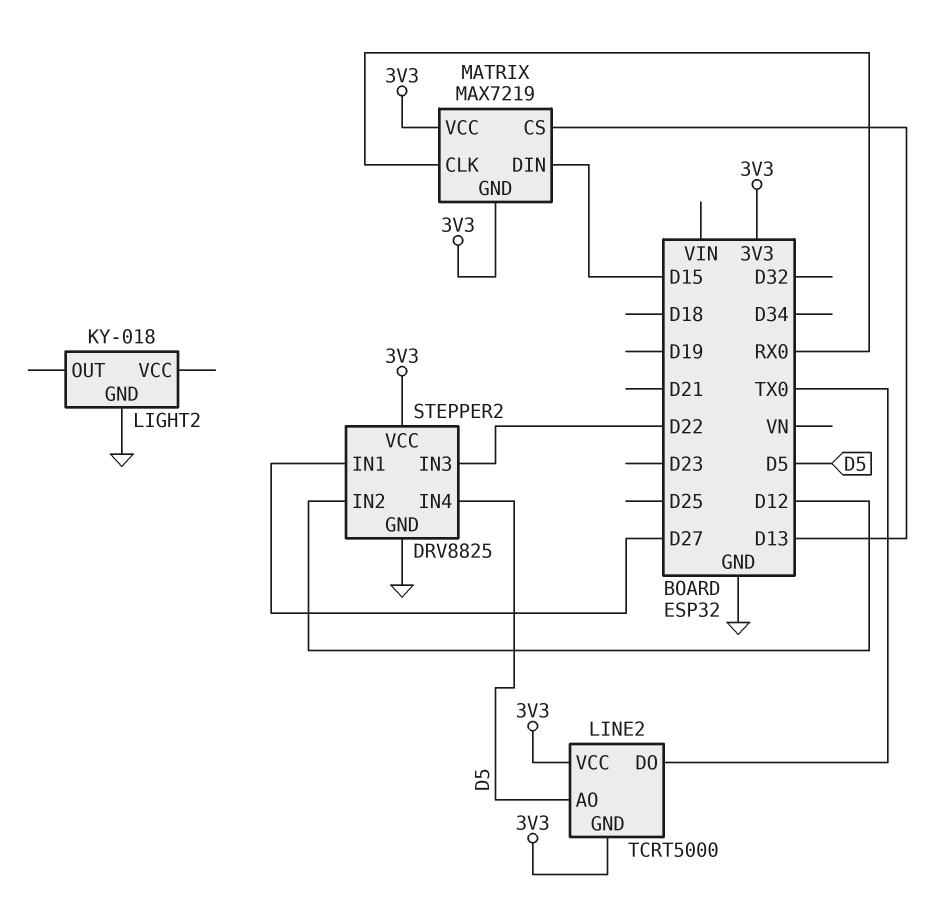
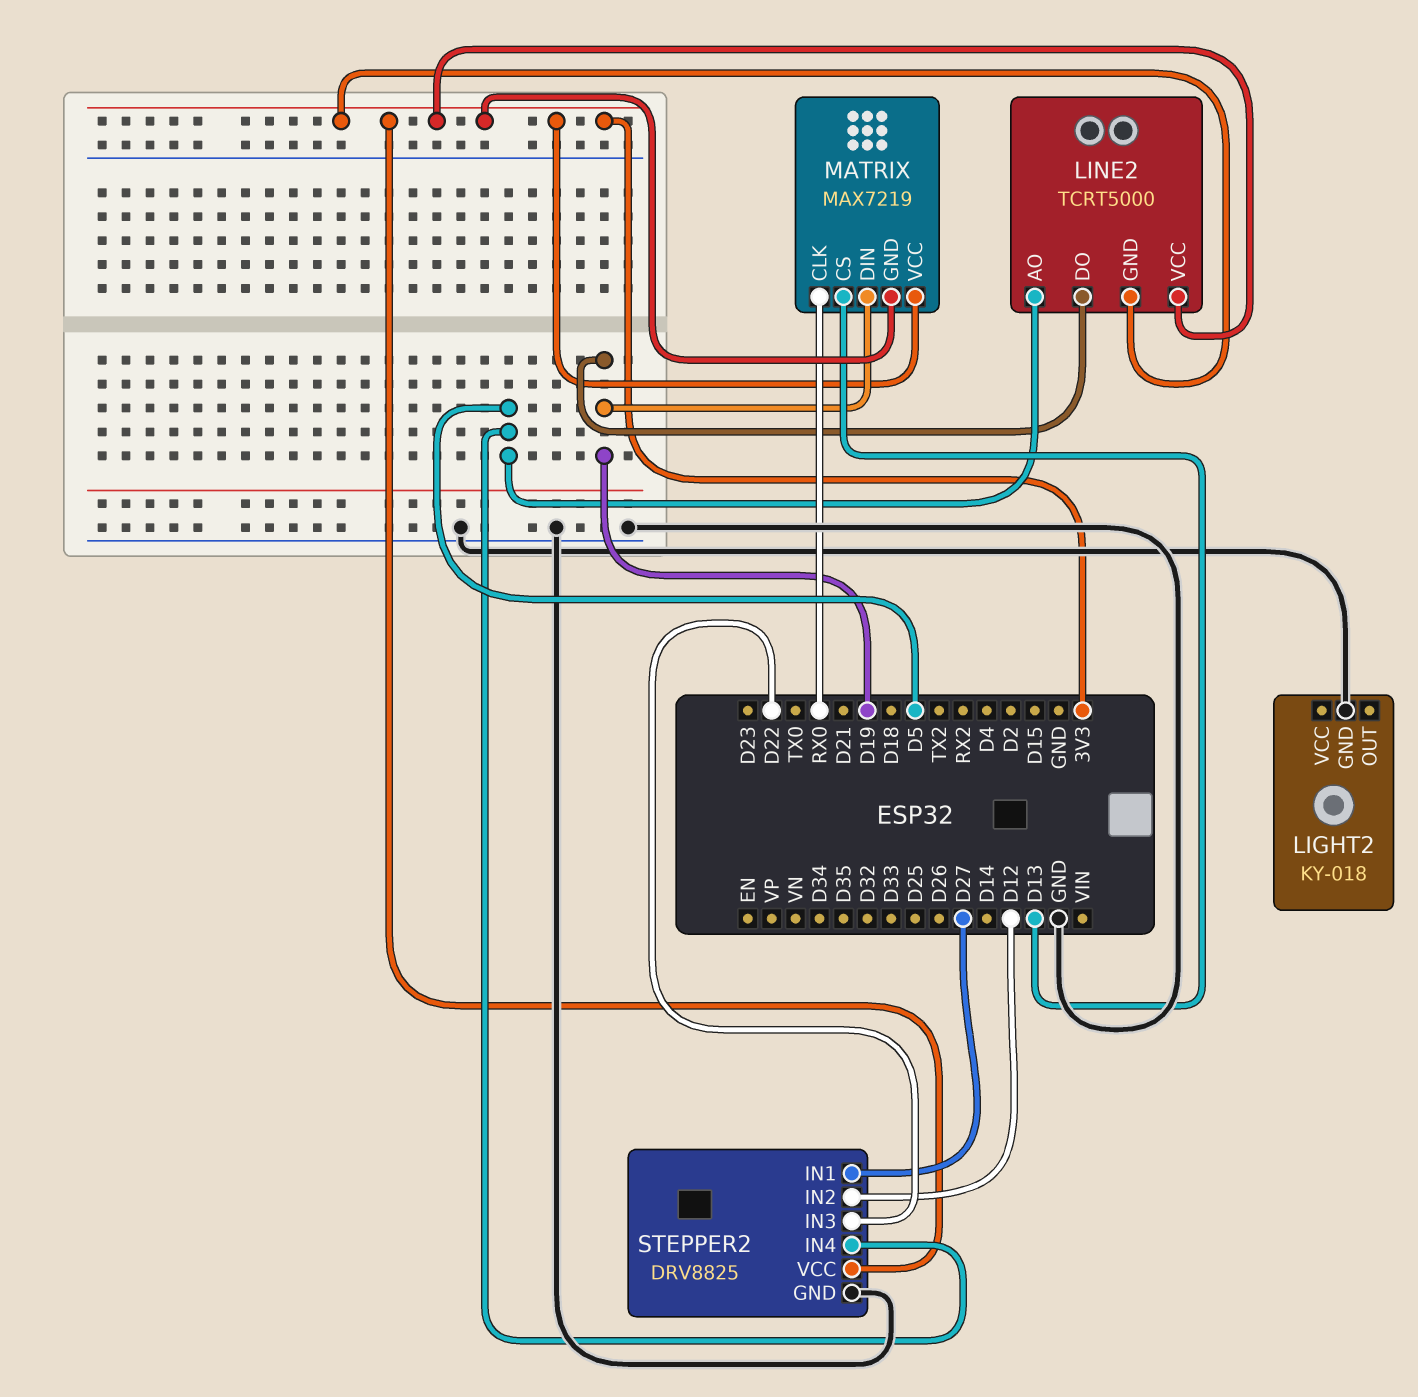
LINE2 pin DO: TX0 -> D19
MATRIX pin DIN: D15 -> D19

